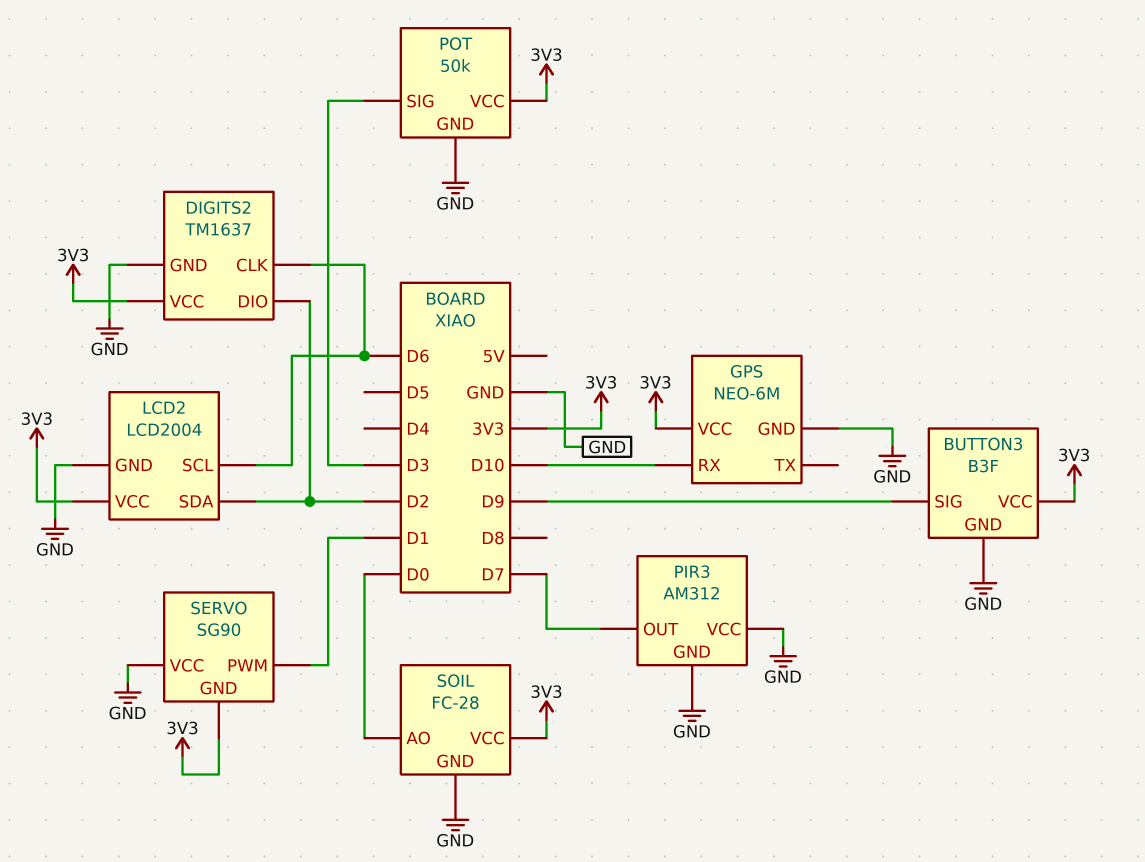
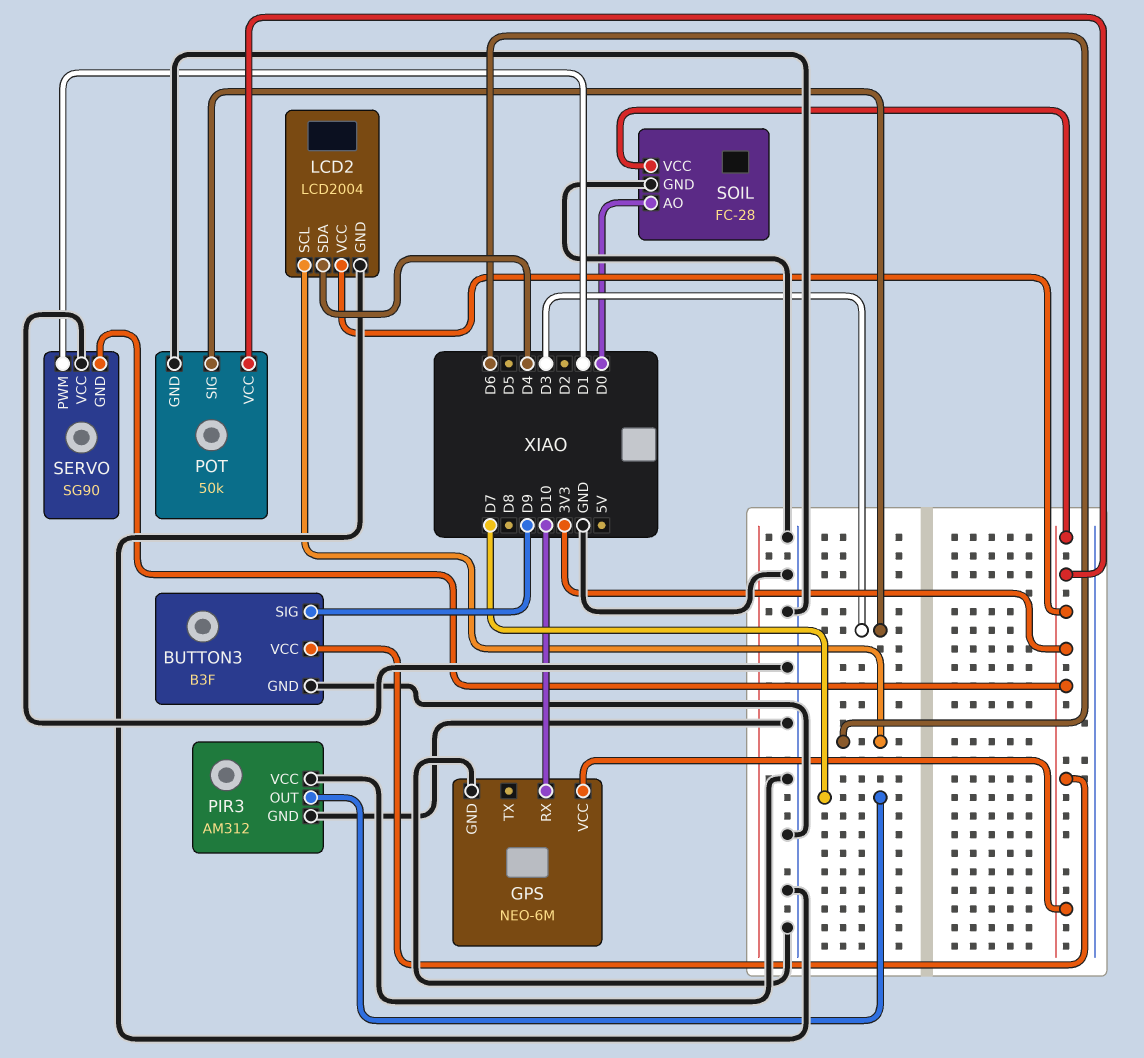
DIGITS2: TM1637 -> none
DIGITS2 pin CLK: D6 -> none
DIGITS2 pin DIO: D2 -> none
DIGITS2 pin GND: GND -> none
DIGITS2 pin VCC: 3V3 -> none
LCD2 pin SDA: D2 -> D4

